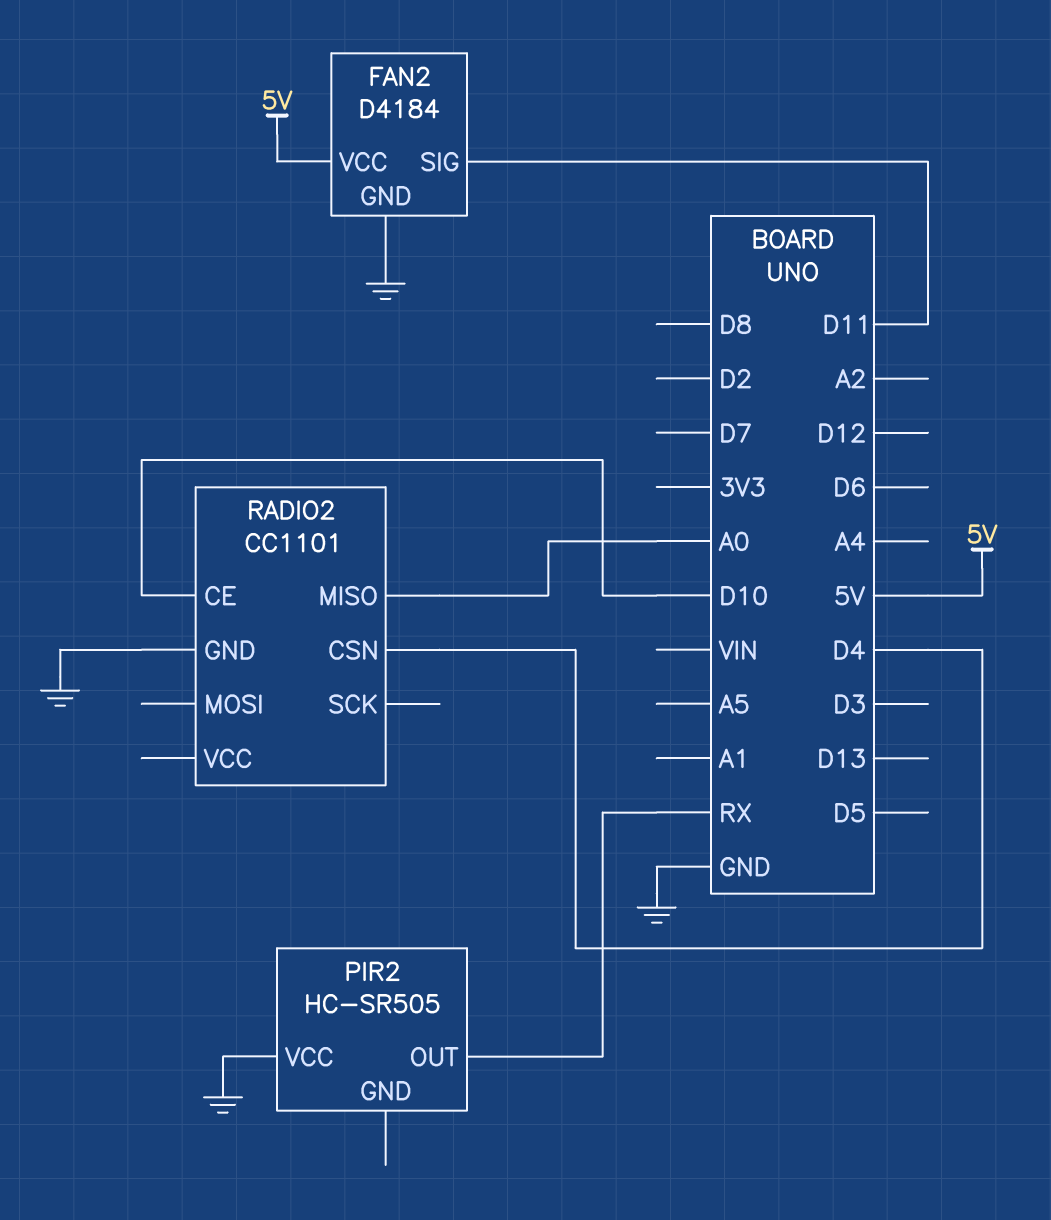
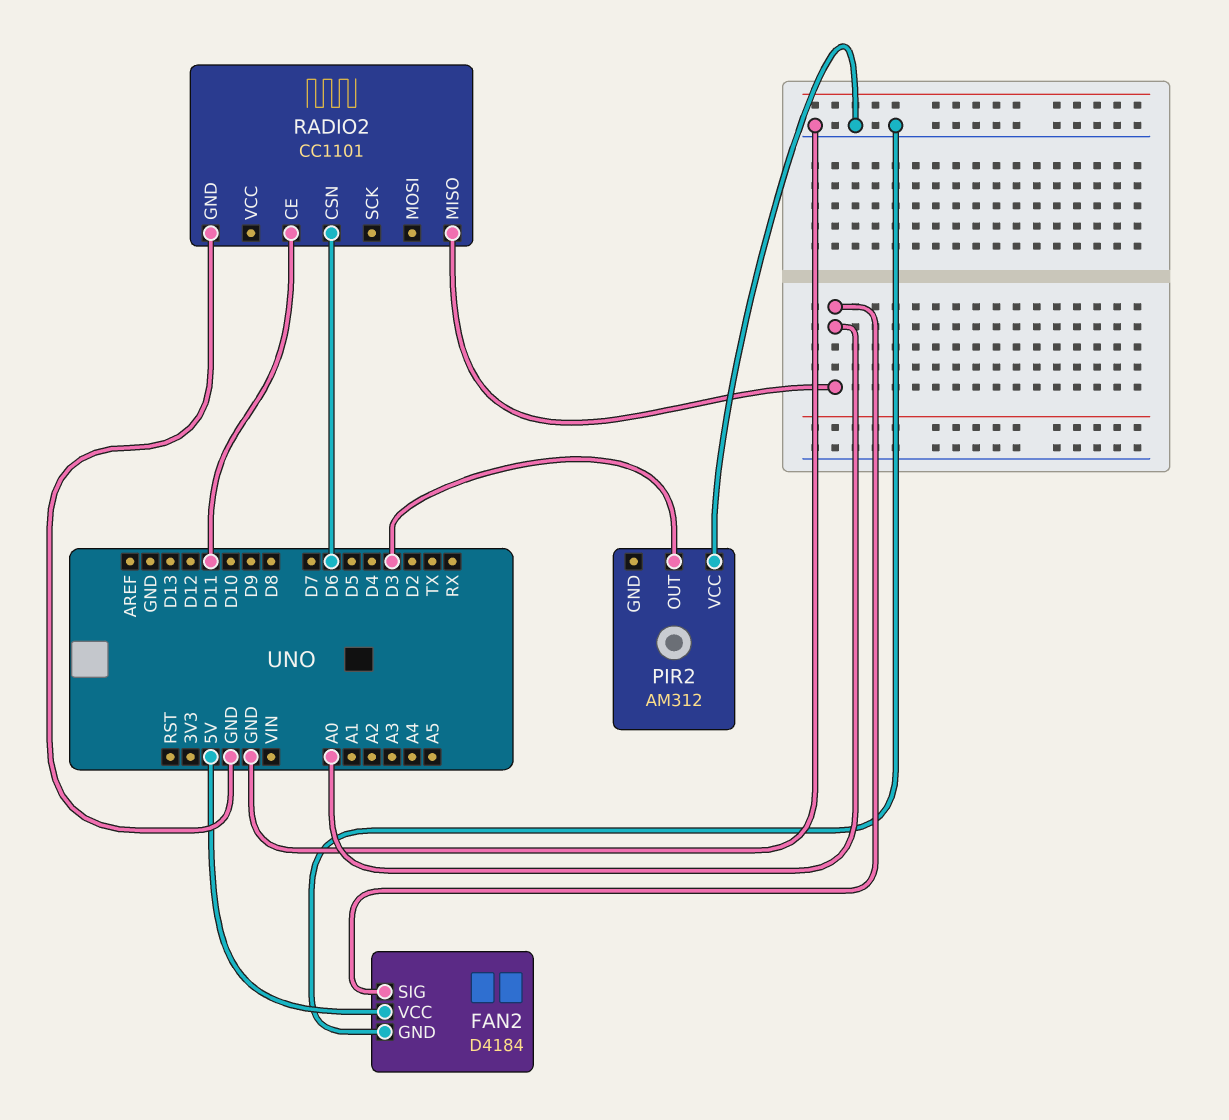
FAN2 pin SIG: D11 -> A0
PIR2: HC-SR505 -> AM312
PIR2 pin OUT: RX -> D3
RADIO2 pin CE: D10 -> D11
RADIO2 pin CSN: D4 -> D6

